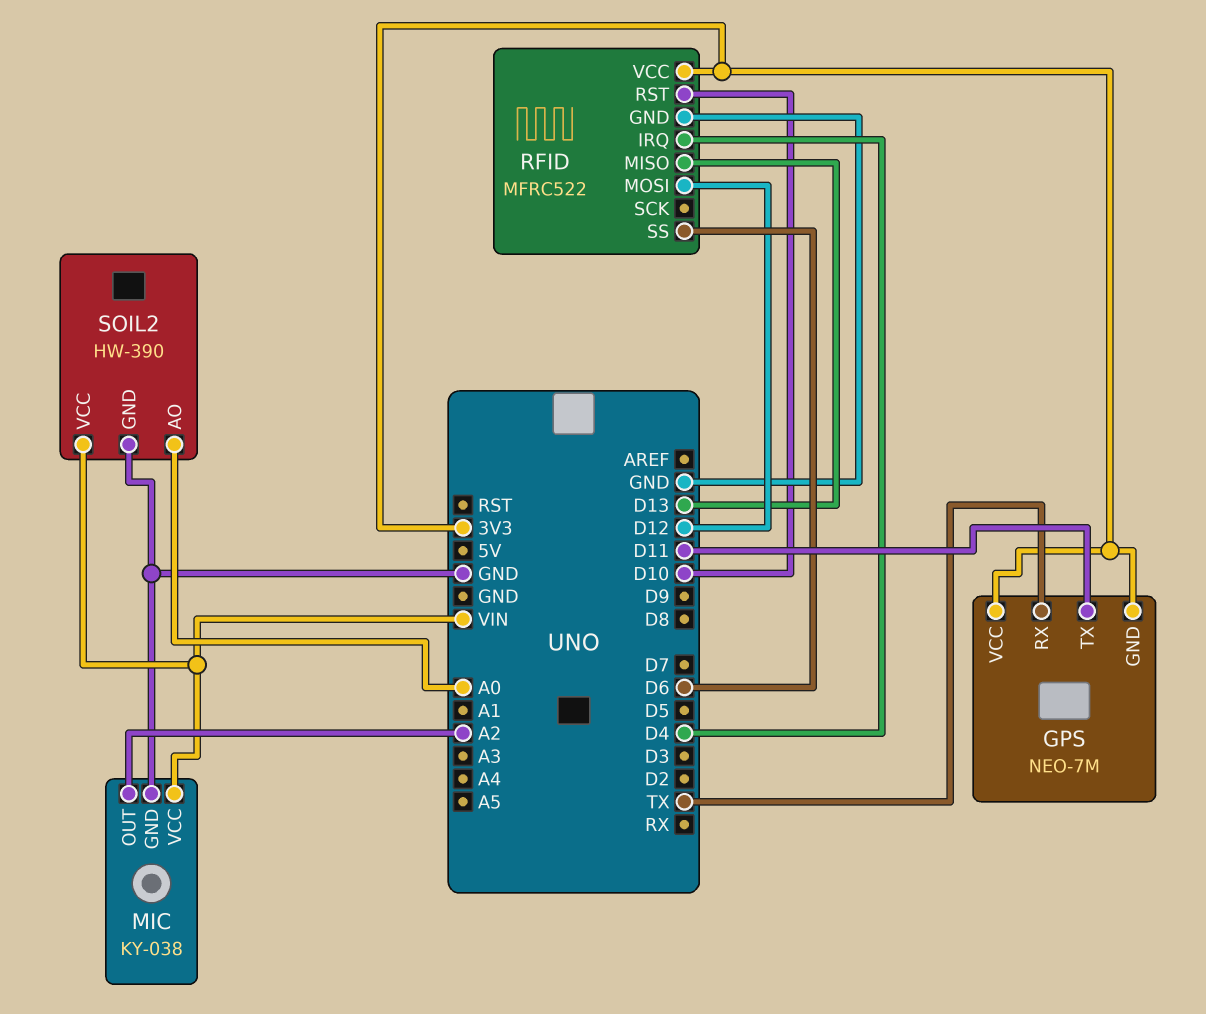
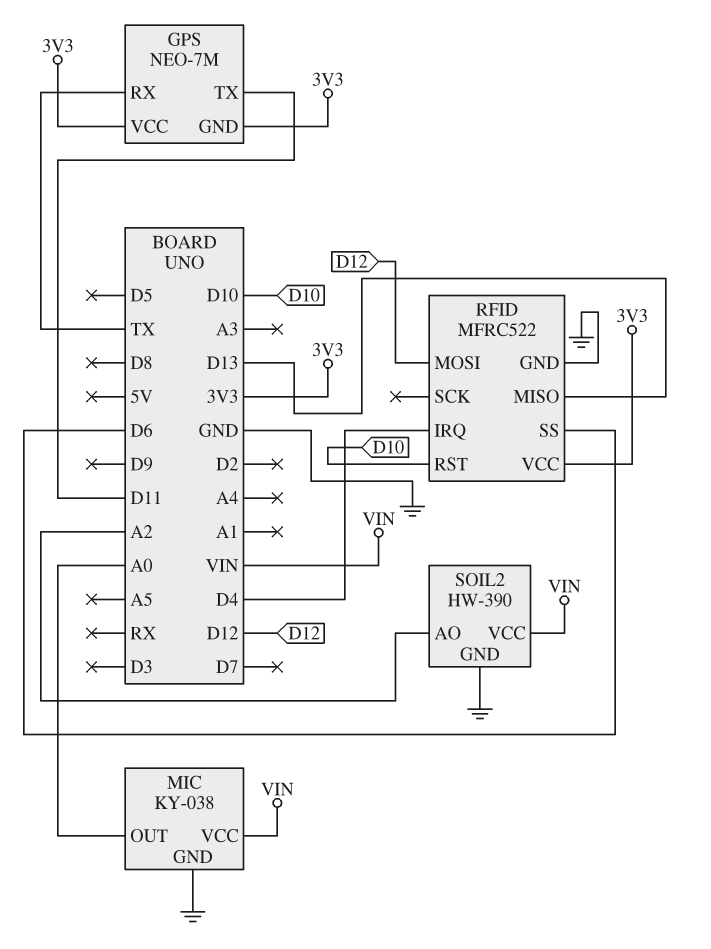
MIC pin OUT: A2 -> A0
SOIL2 pin AO: A0 -> A2

